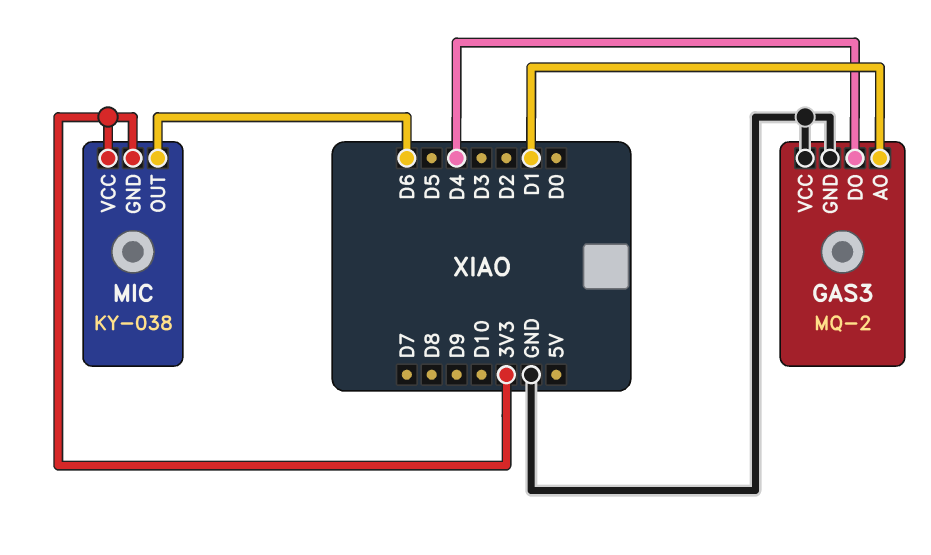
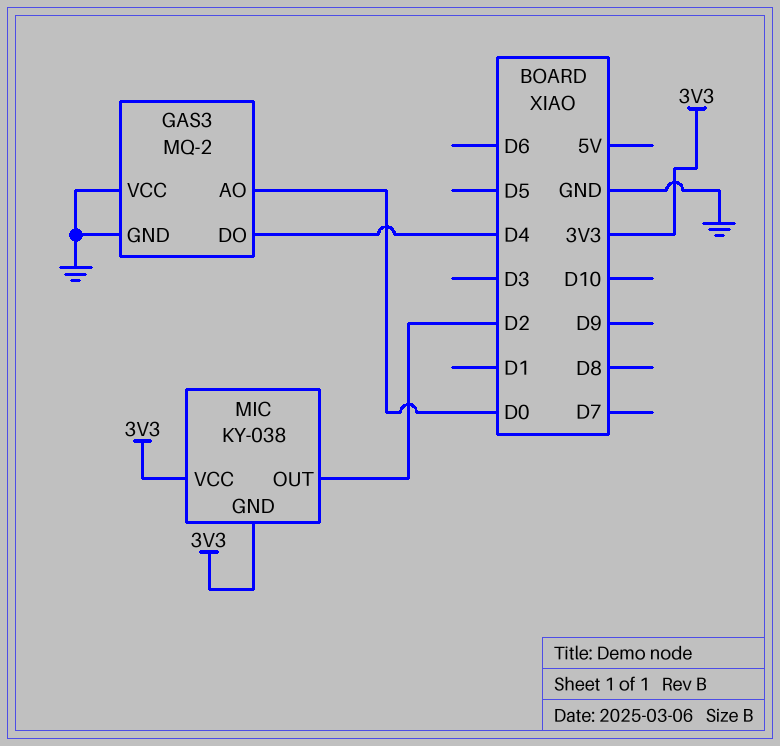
GAS3 pin AO: D1 -> D0
MIC pin OUT: D6 -> D2

